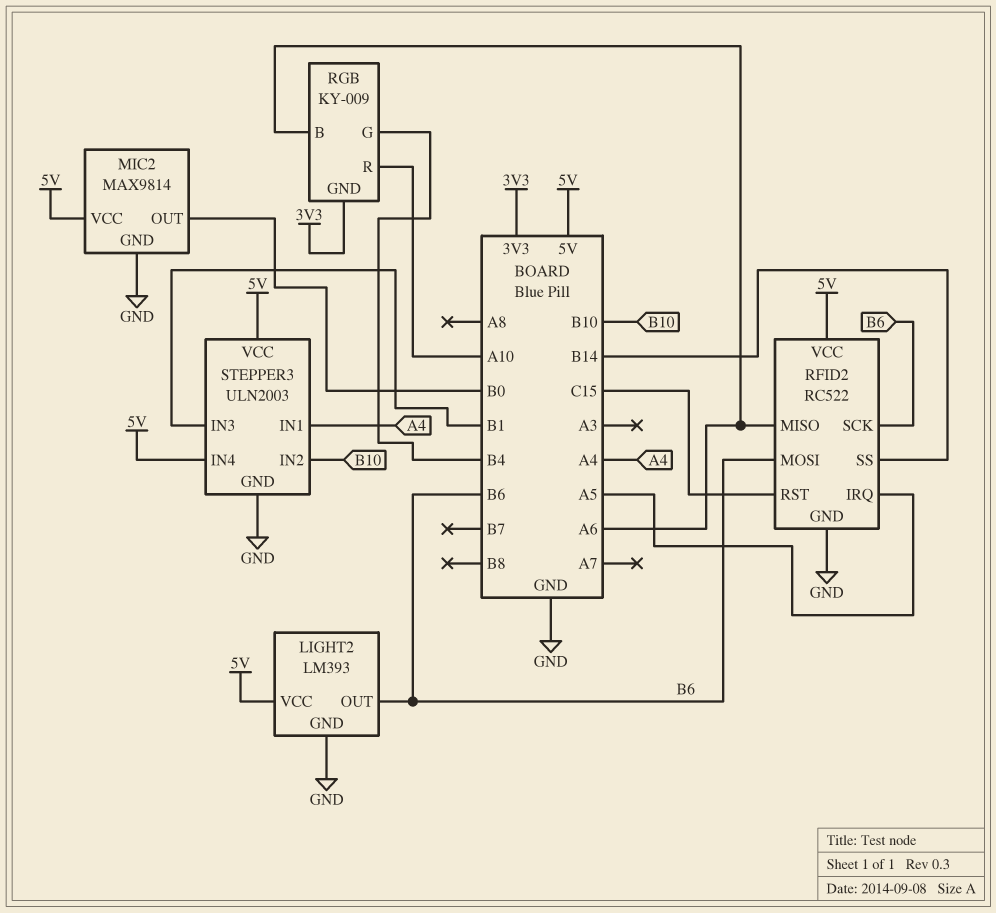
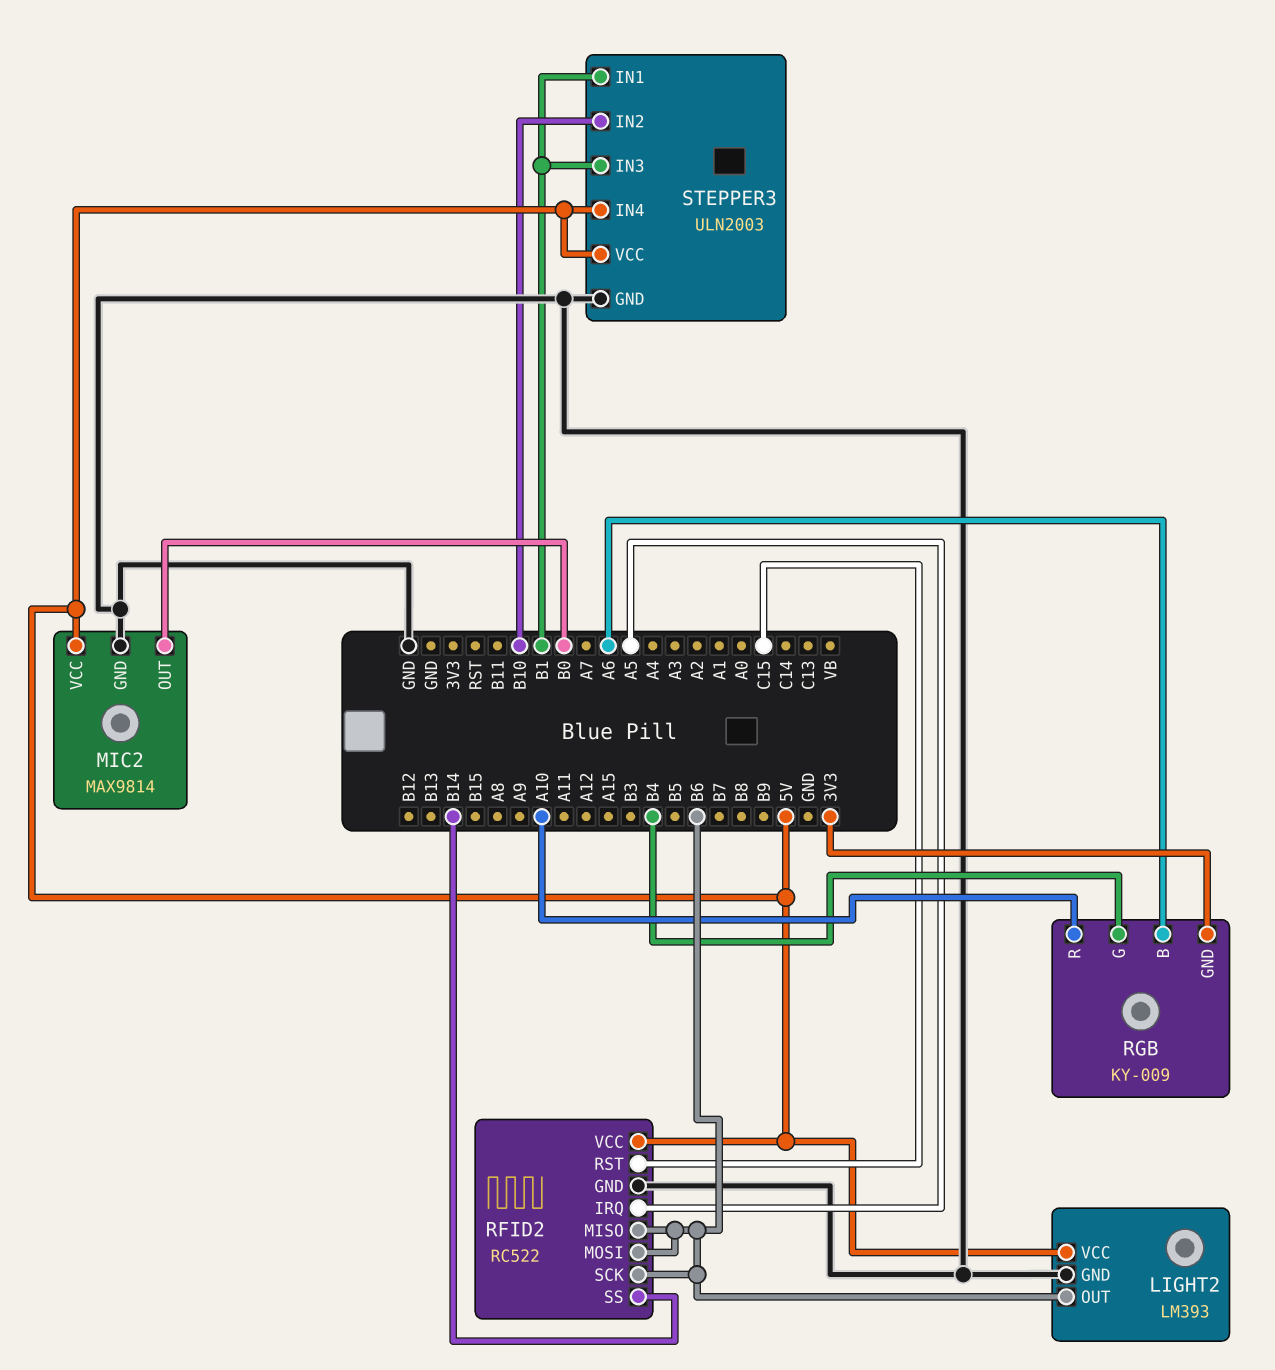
RFID2 pin MISO: A6 -> B6
STEPPER3 pin IN1: A4 -> B1

